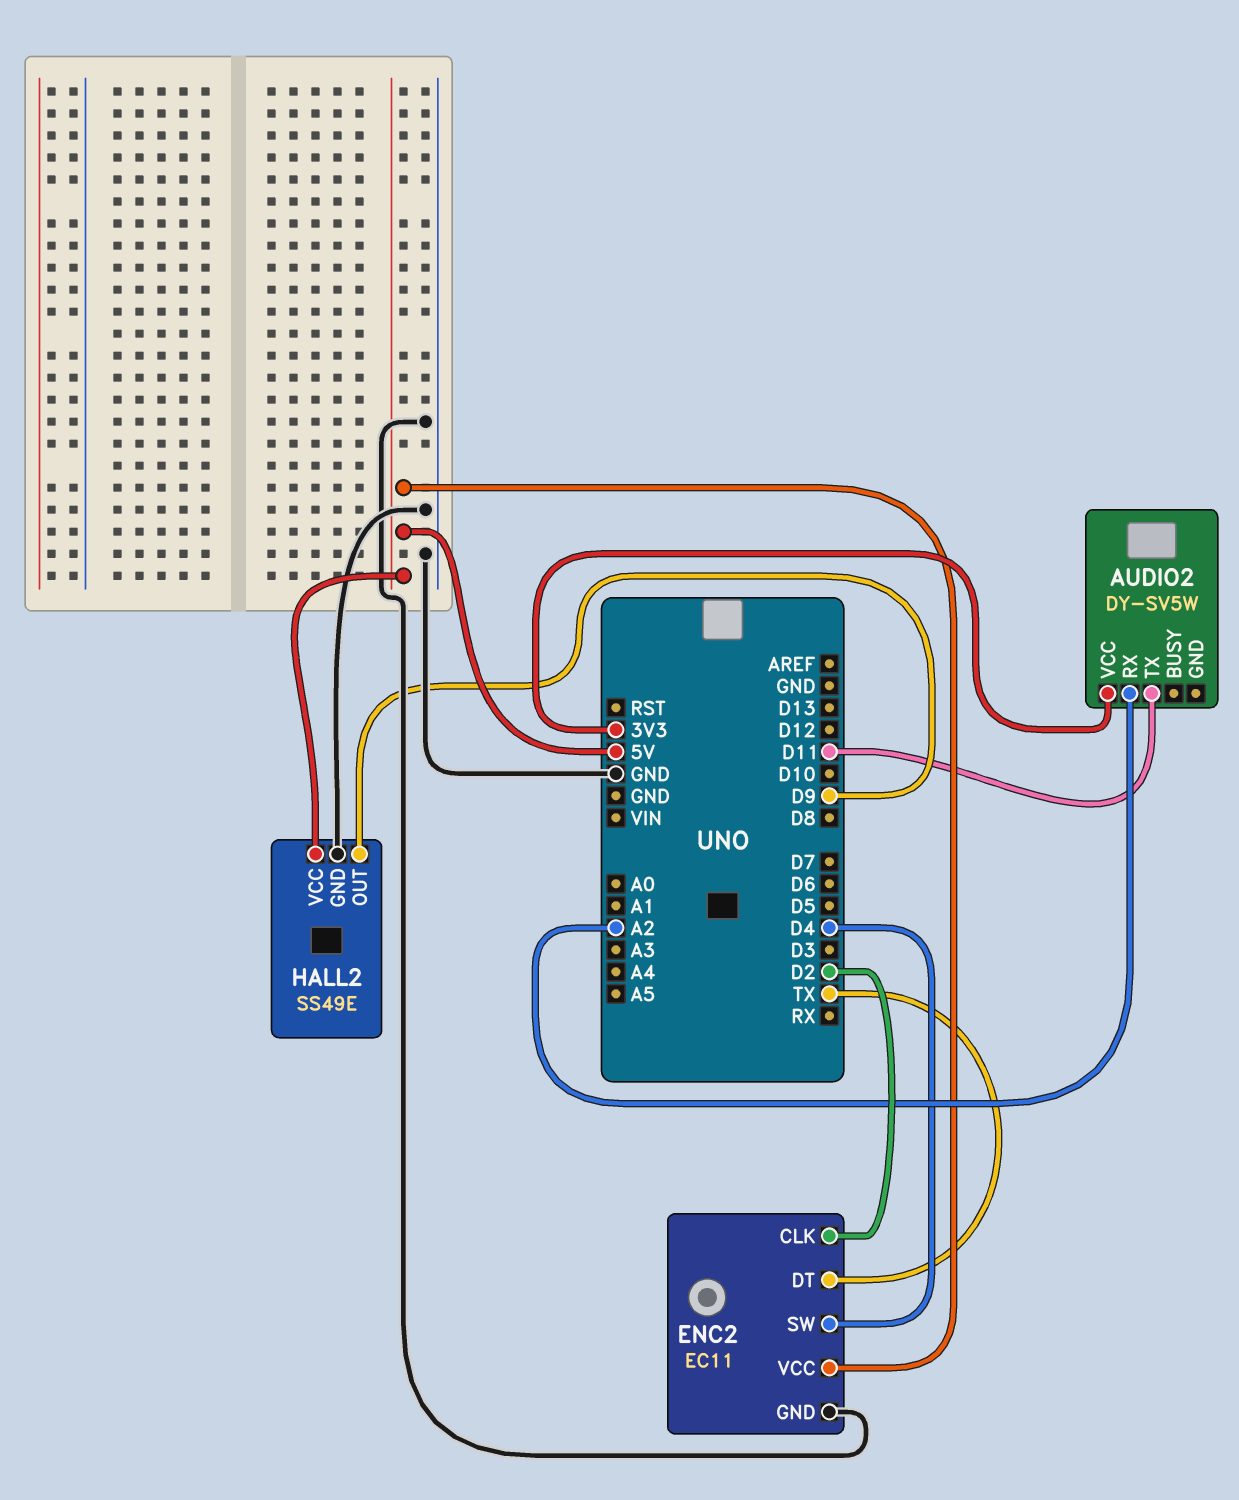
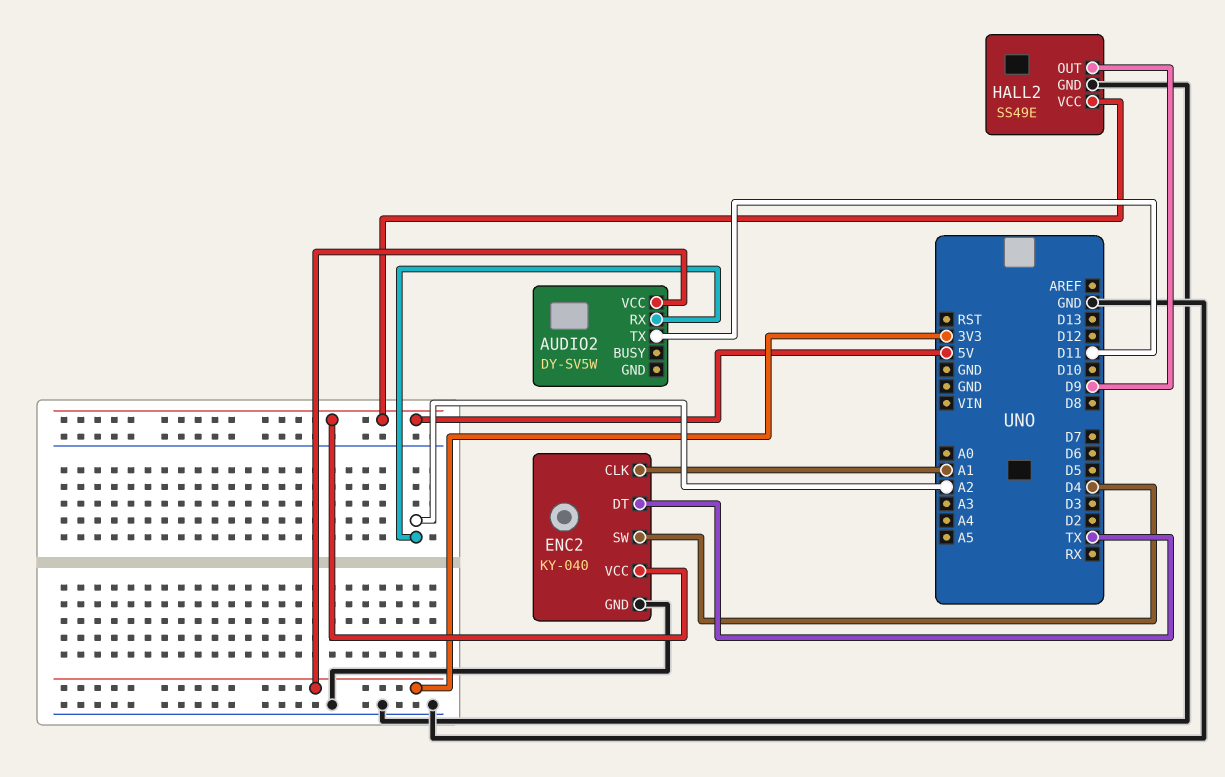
ENC2: EC11 -> KY-040
ENC2 pin CLK: D2 -> A1

